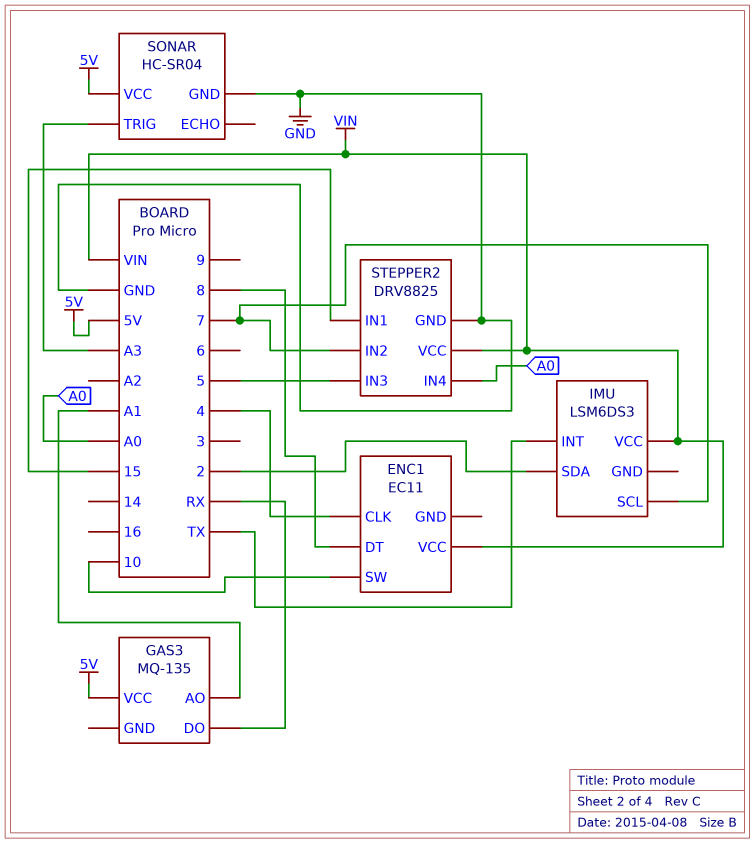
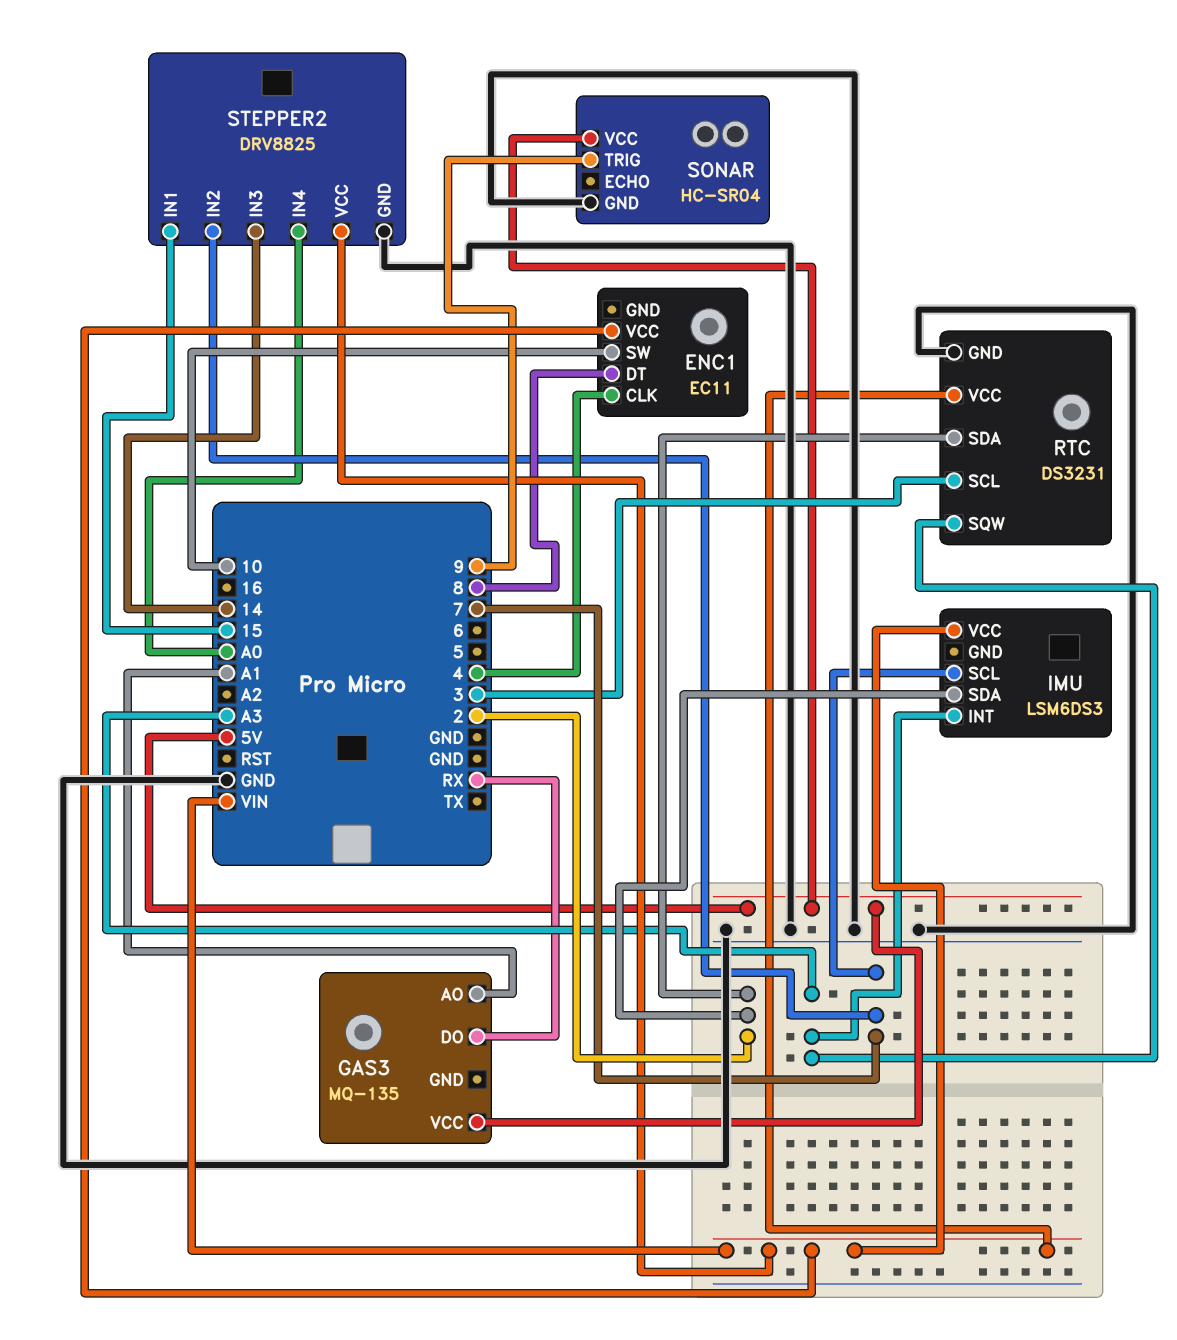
IMU pin INT: TX -> A3
RTC: none -> DS3231
RTC pin GND: none -> GND
RTC pin SCL: none -> 3
RTC pin SDA: none -> 2
RTC pin SQW: none -> A3
RTC pin VCC: none -> VIN
SONAR pin TRIG: A3 -> 9
STEPPER2 pin IN3: 5 -> 14

